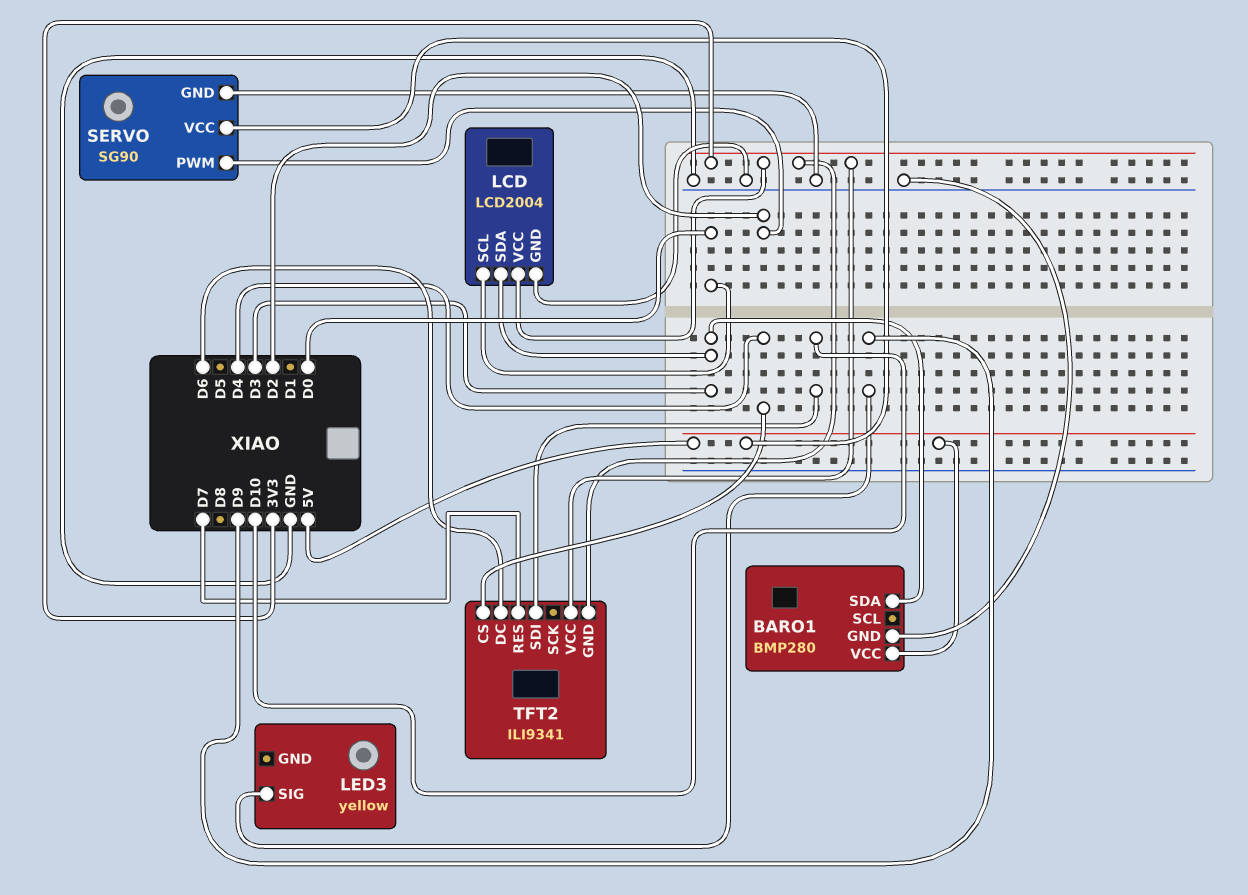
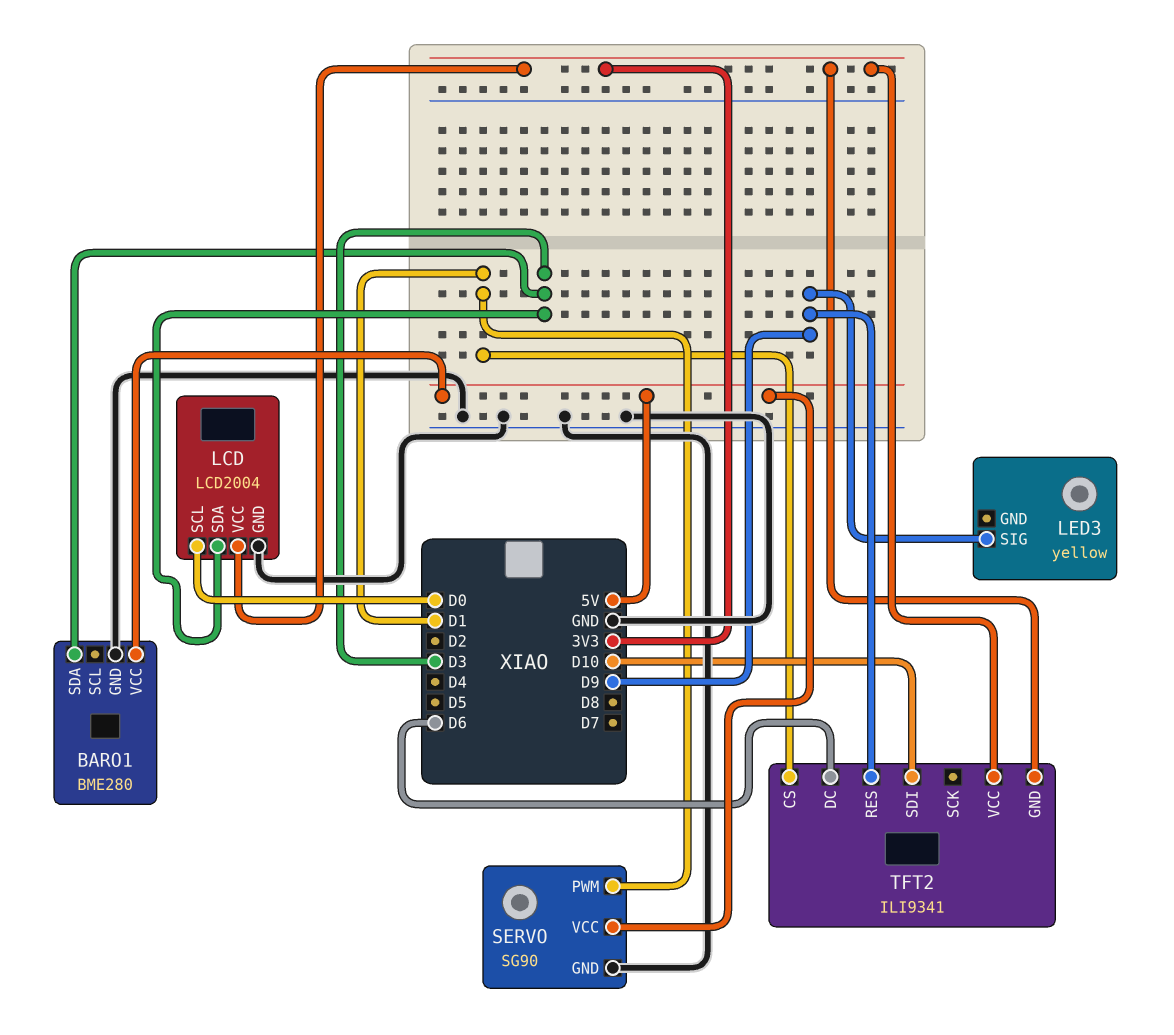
BARO1: BMP280 -> BME280
SERVO pin PWM: D2 -> D1
TFT2 pin CS: D4 -> D1
TFT2 pin RES: D7 -> D9

